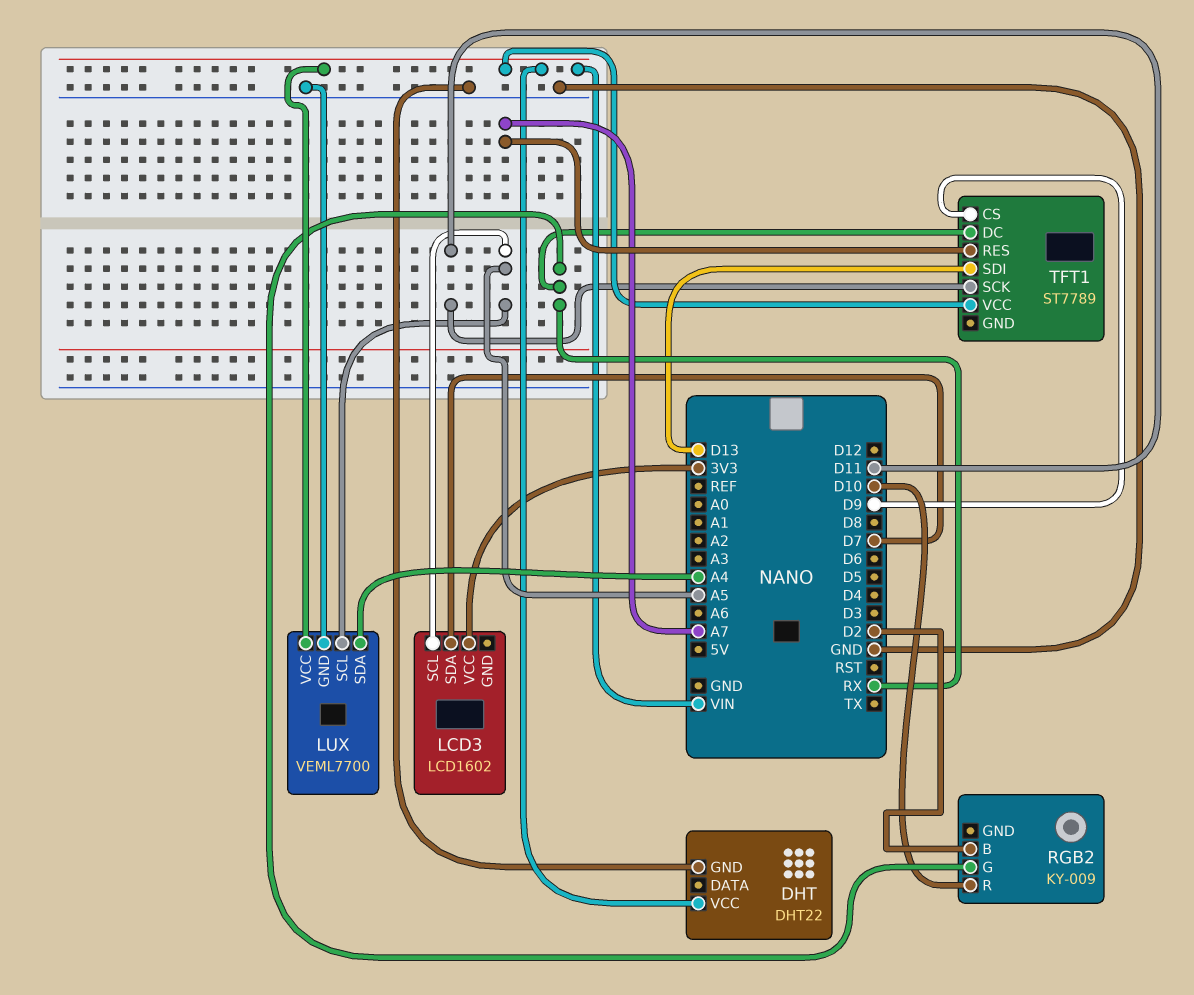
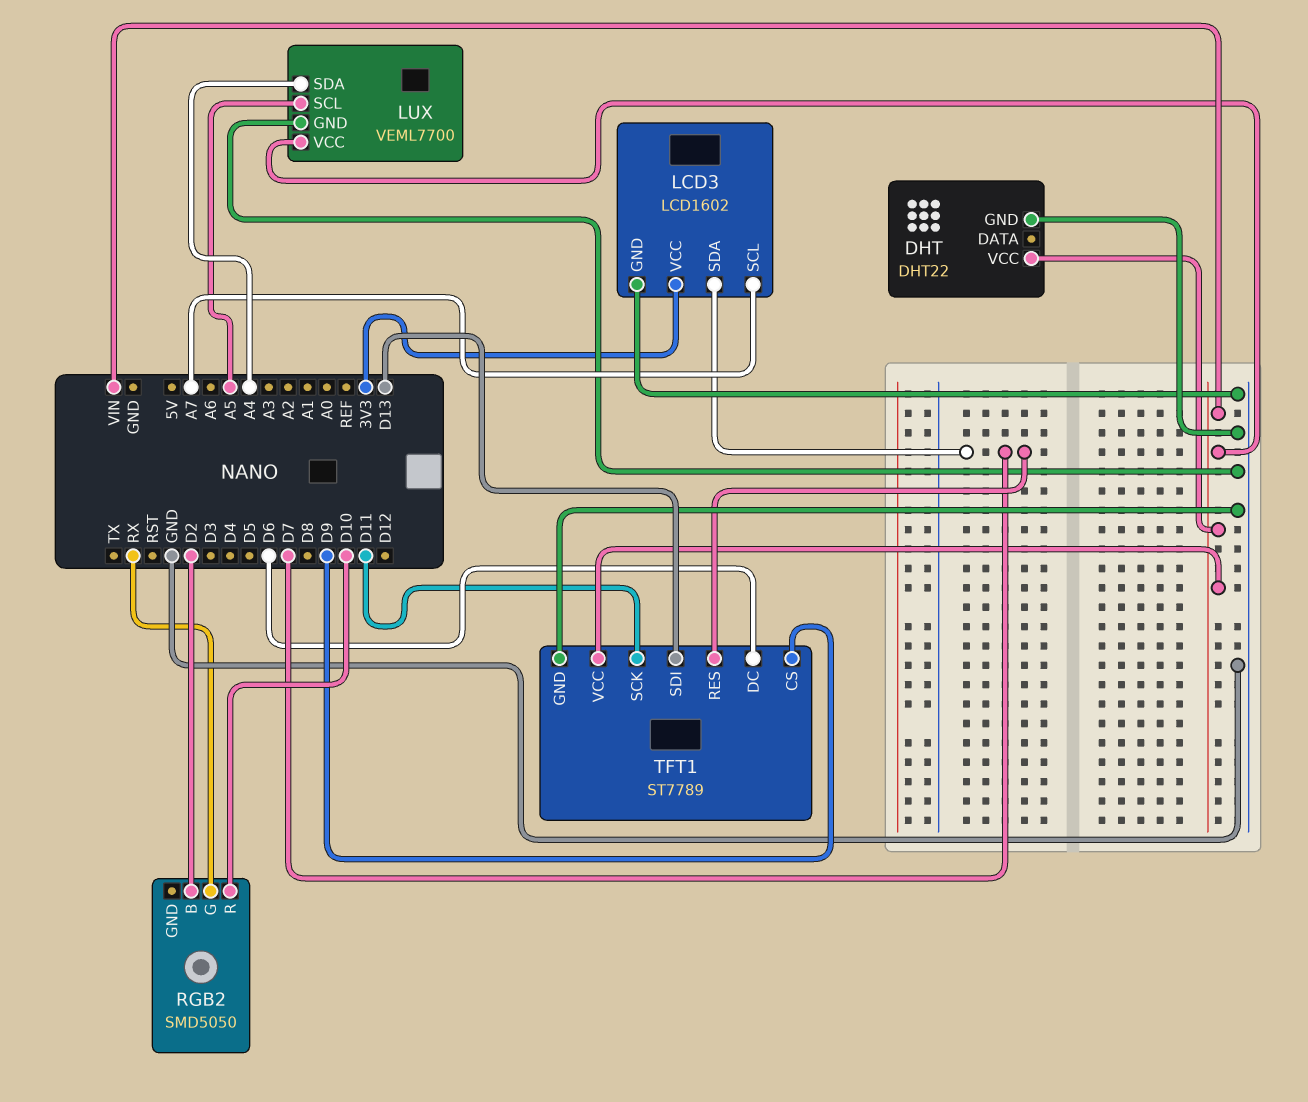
LCD3 pin GND: none -> GND
LCD3 pin SCL: A5 -> A7
RGB2: KY-009 -> SMD5050
TFT1 pin DC: RX -> D6
TFT1 pin GND: none -> GND
TFT1 pin RES: A7 -> D7

